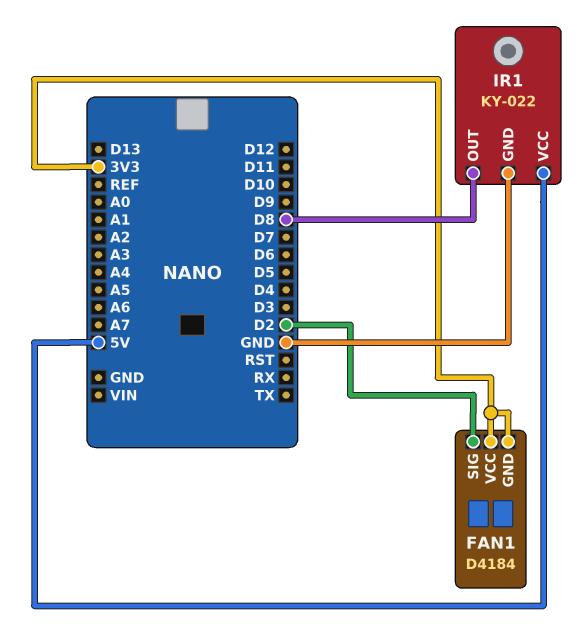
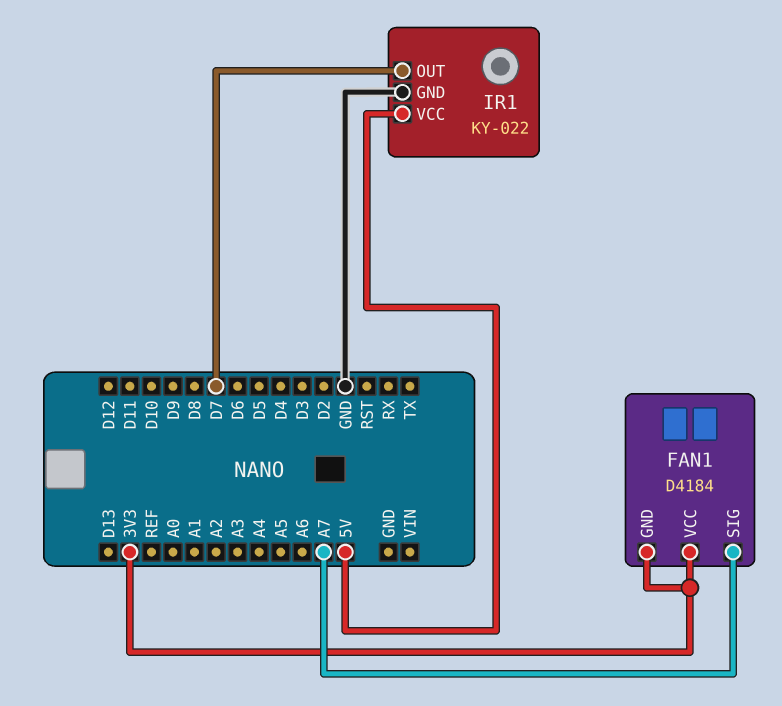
FAN1 pin SIG: D2 -> A7
IR1 pin OUT: D8 -> D7

